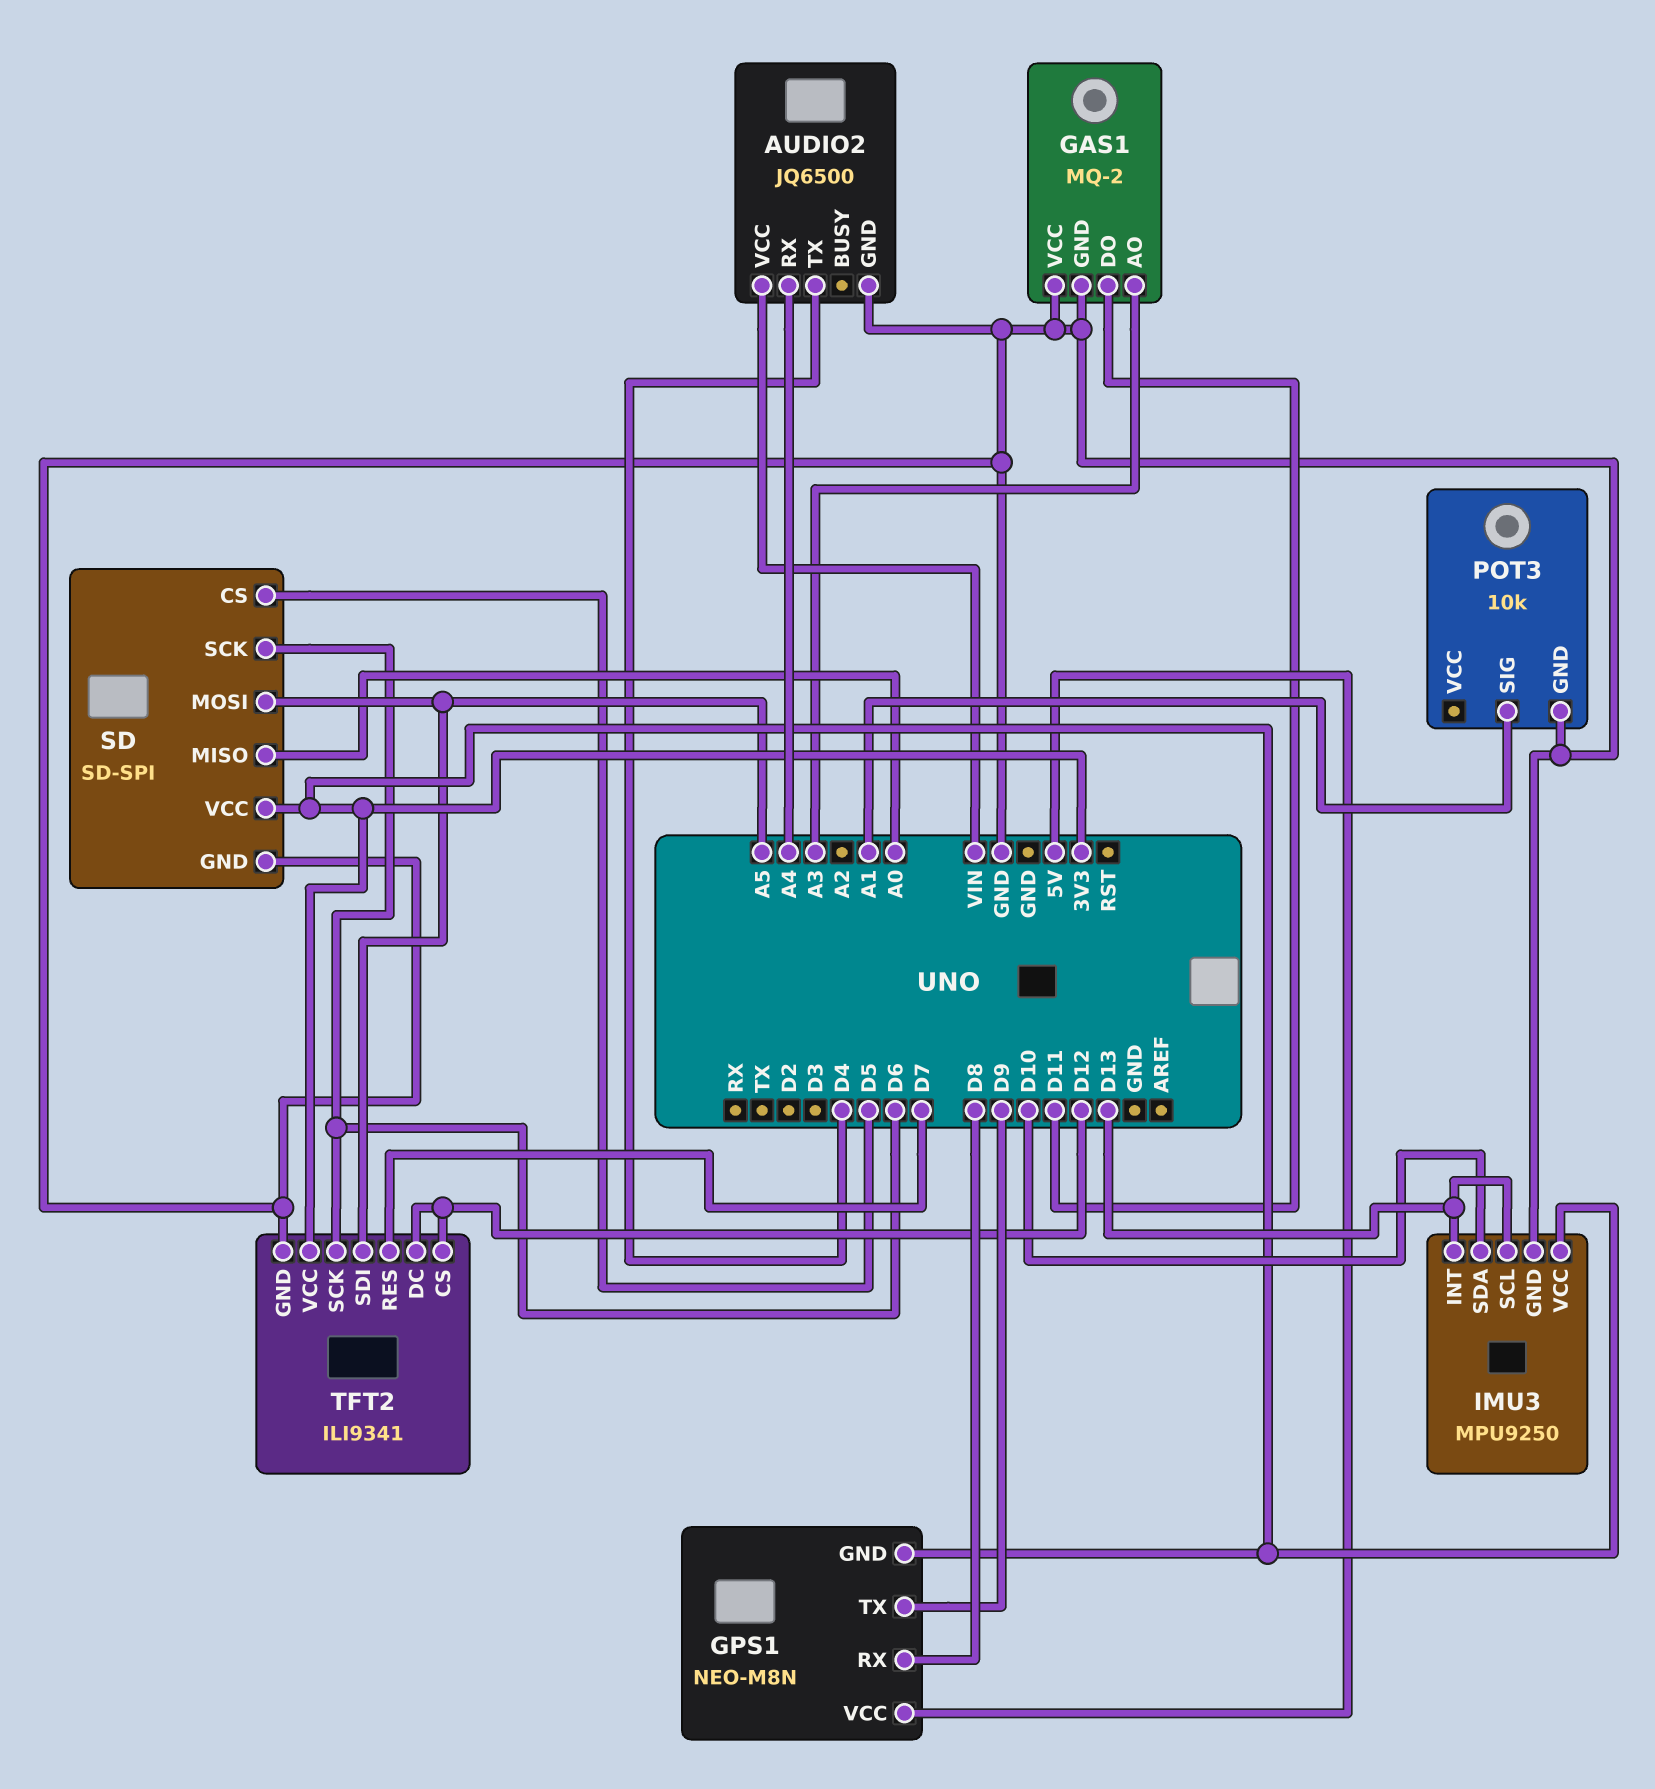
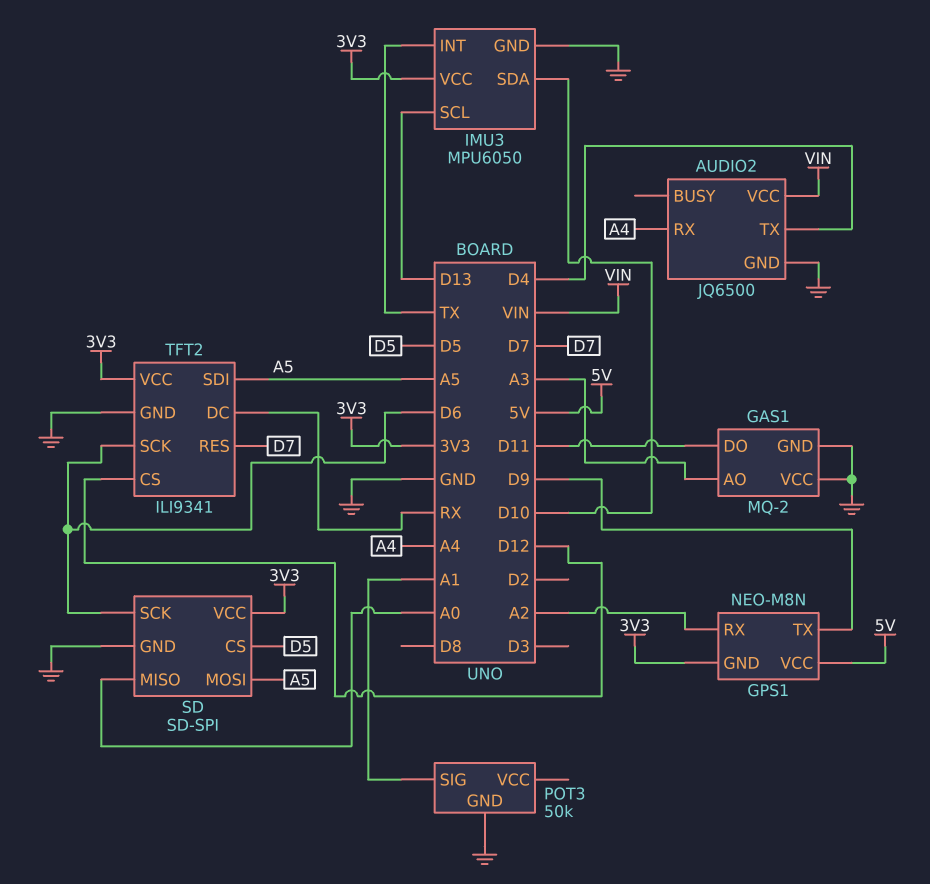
GPS1 pin RX: D8 -> A2
IMU3: MPU9250 -> MPU6050
IMU3 pin INT: D13 -> TX
POT3: 10k -> 50k
TFT2 pin DC: D12 -> RX

